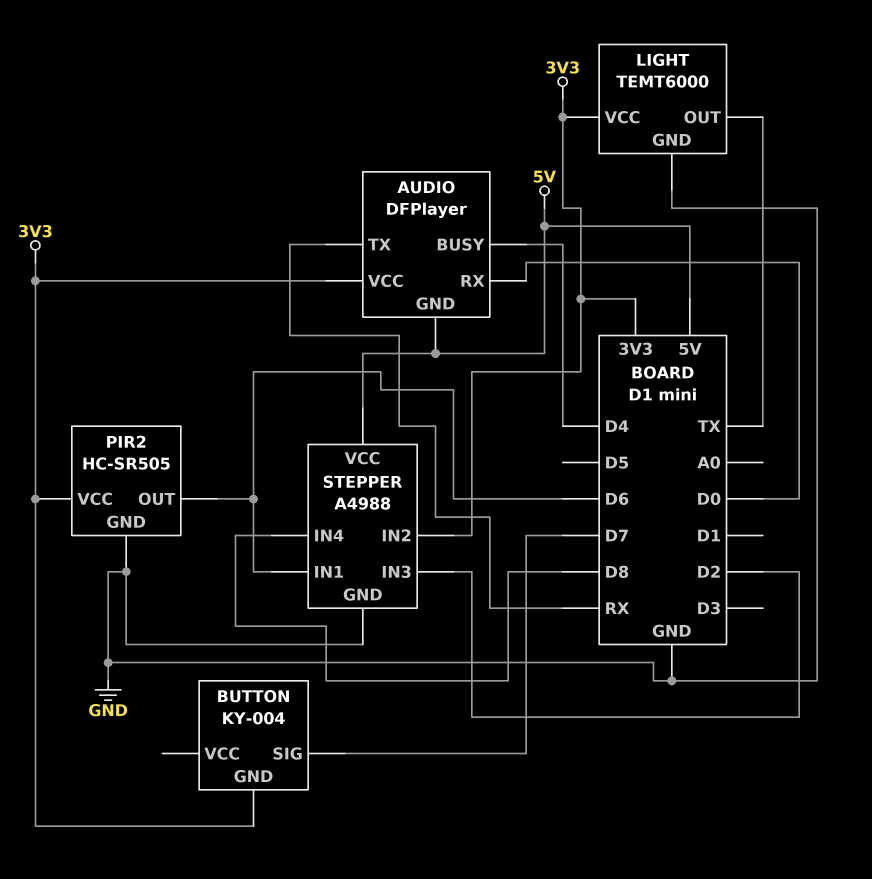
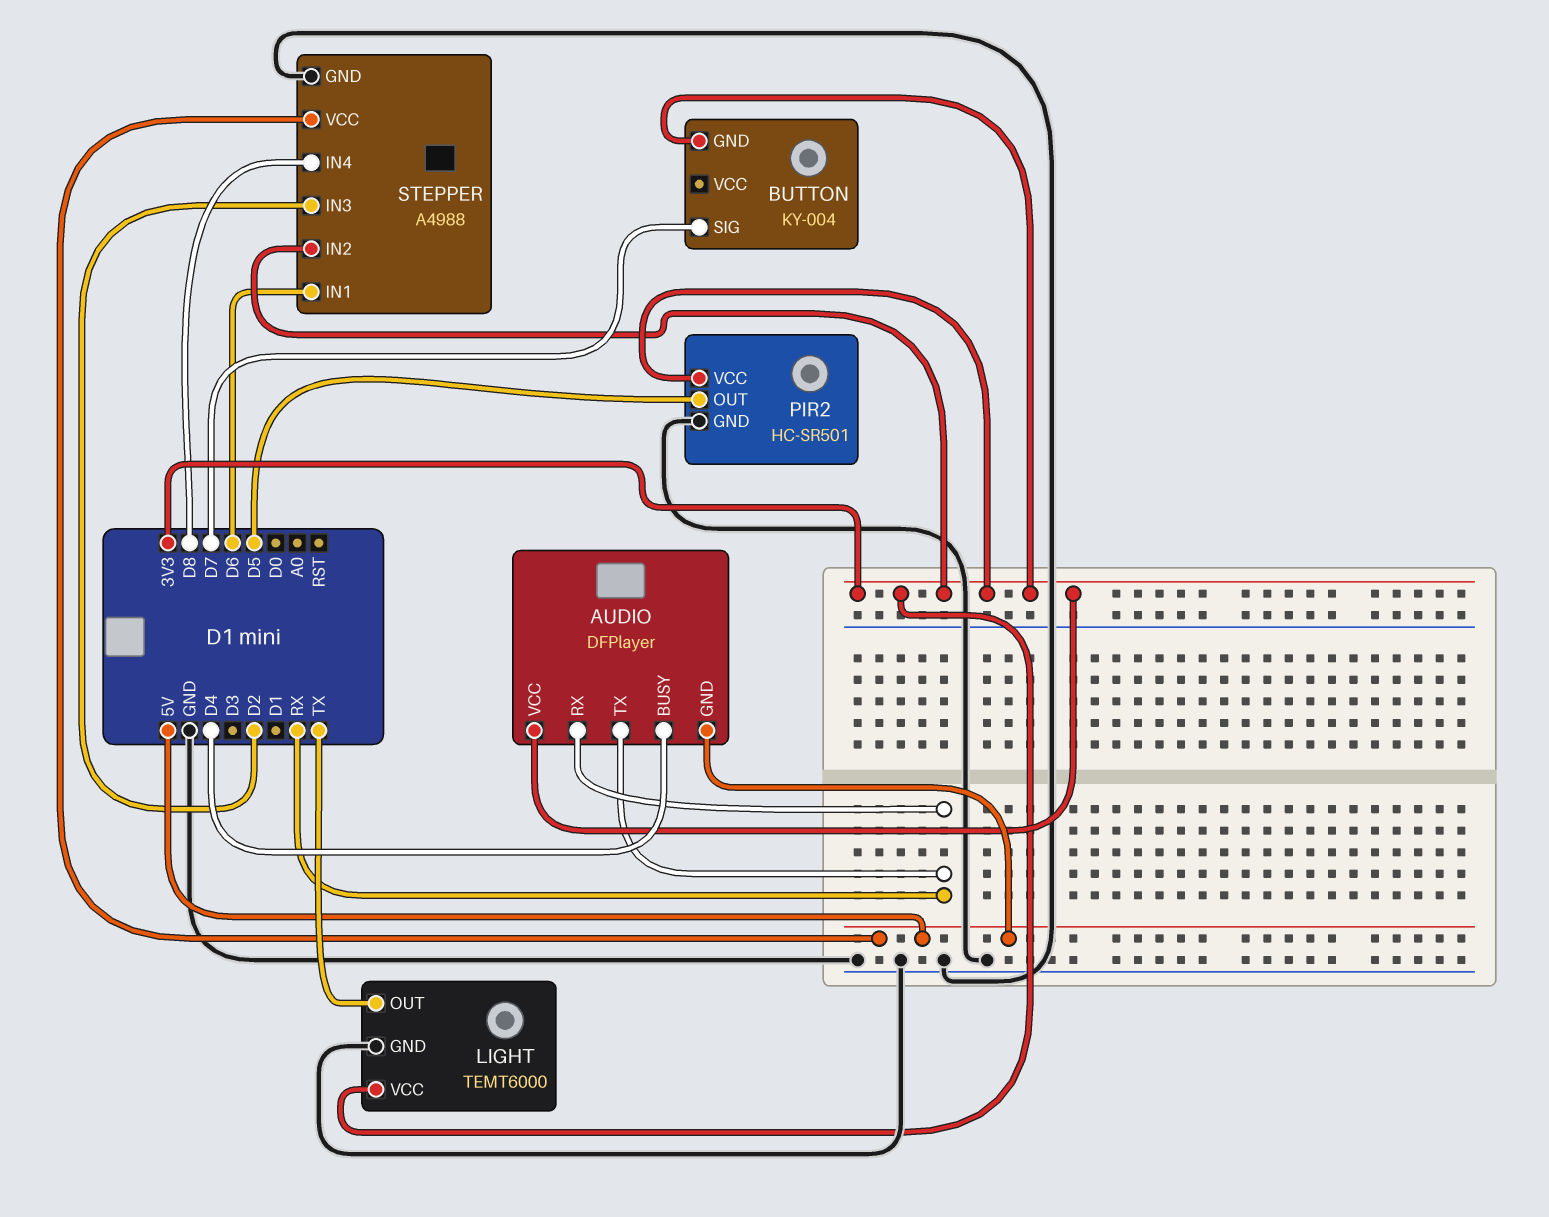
AUDIO pin RX: D0 -> RX
PIR2: HC-SR505 -> HC-SR501
PIR2 pin OUT: D6 -> D5

